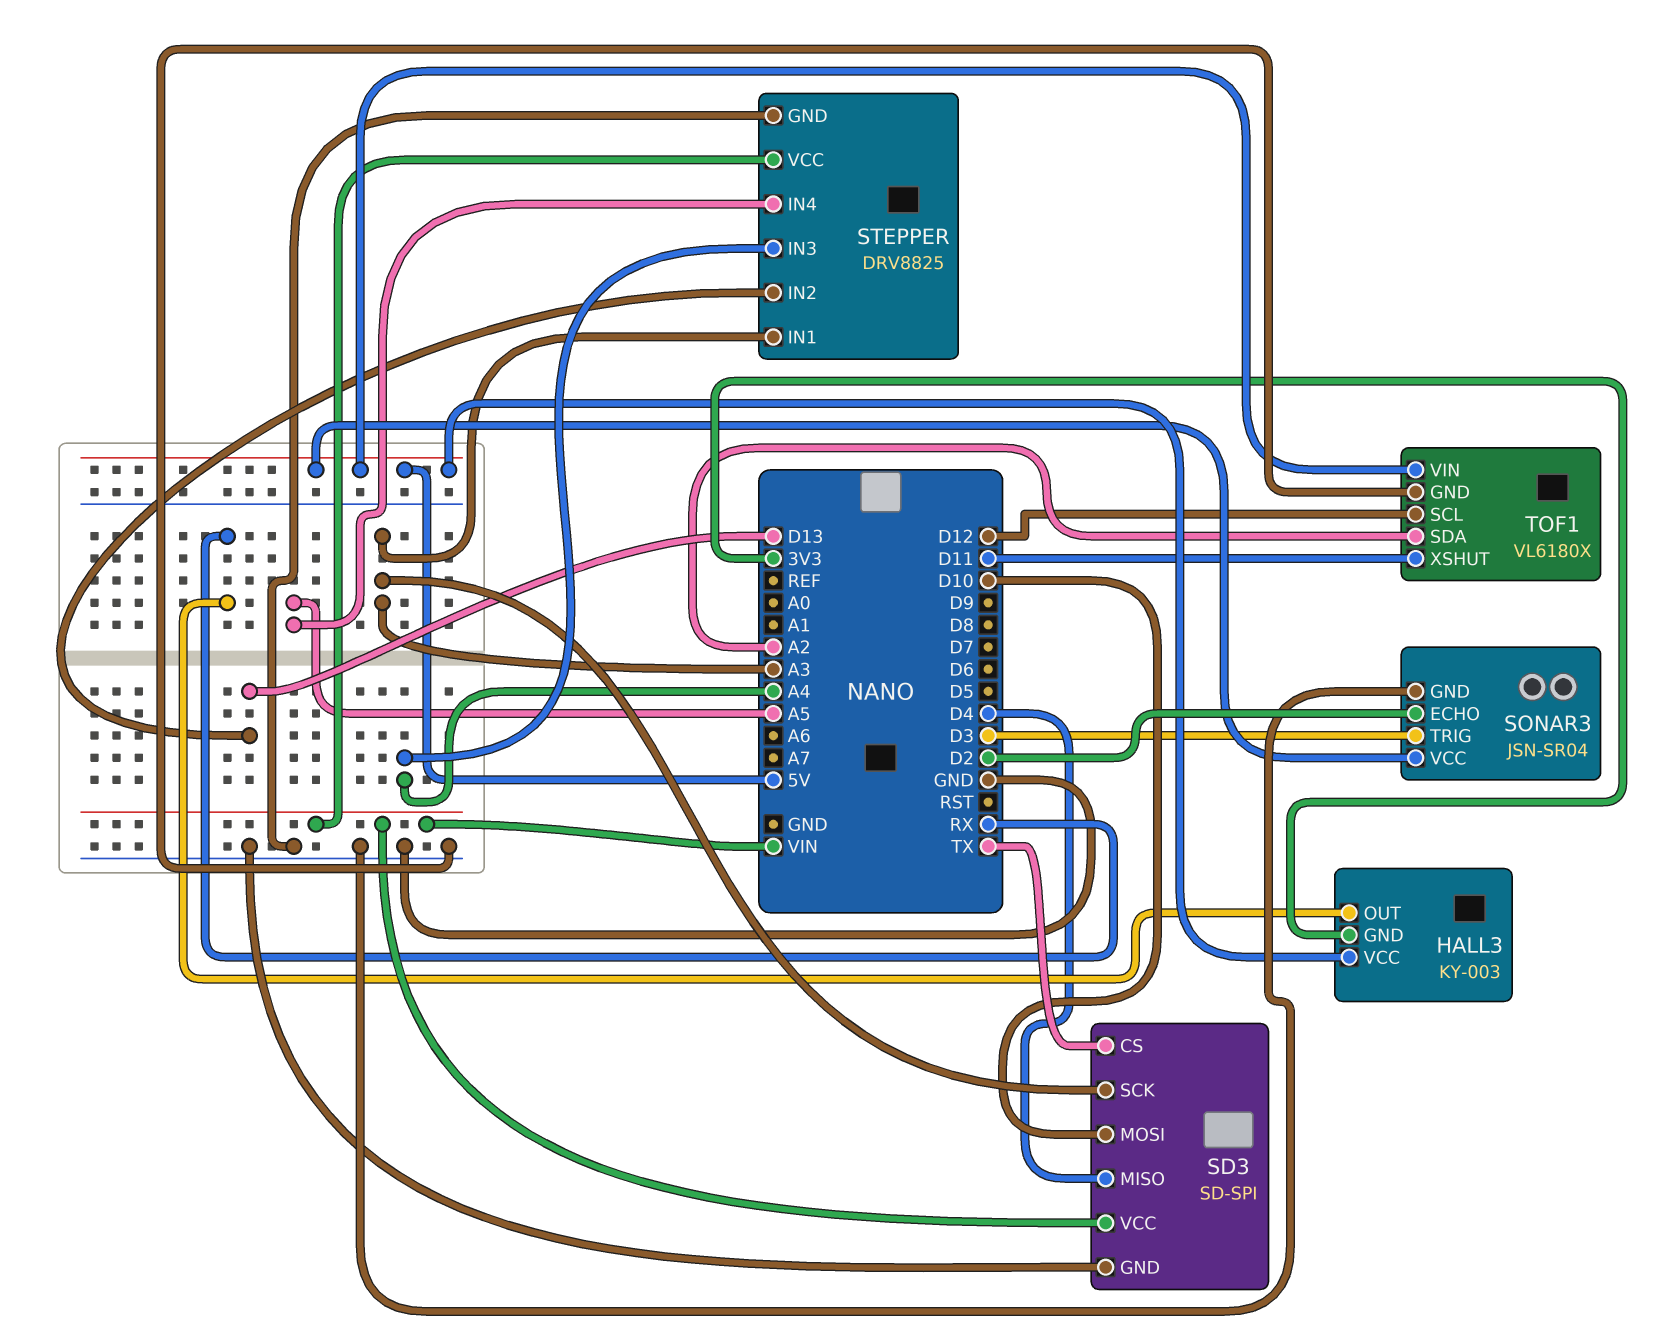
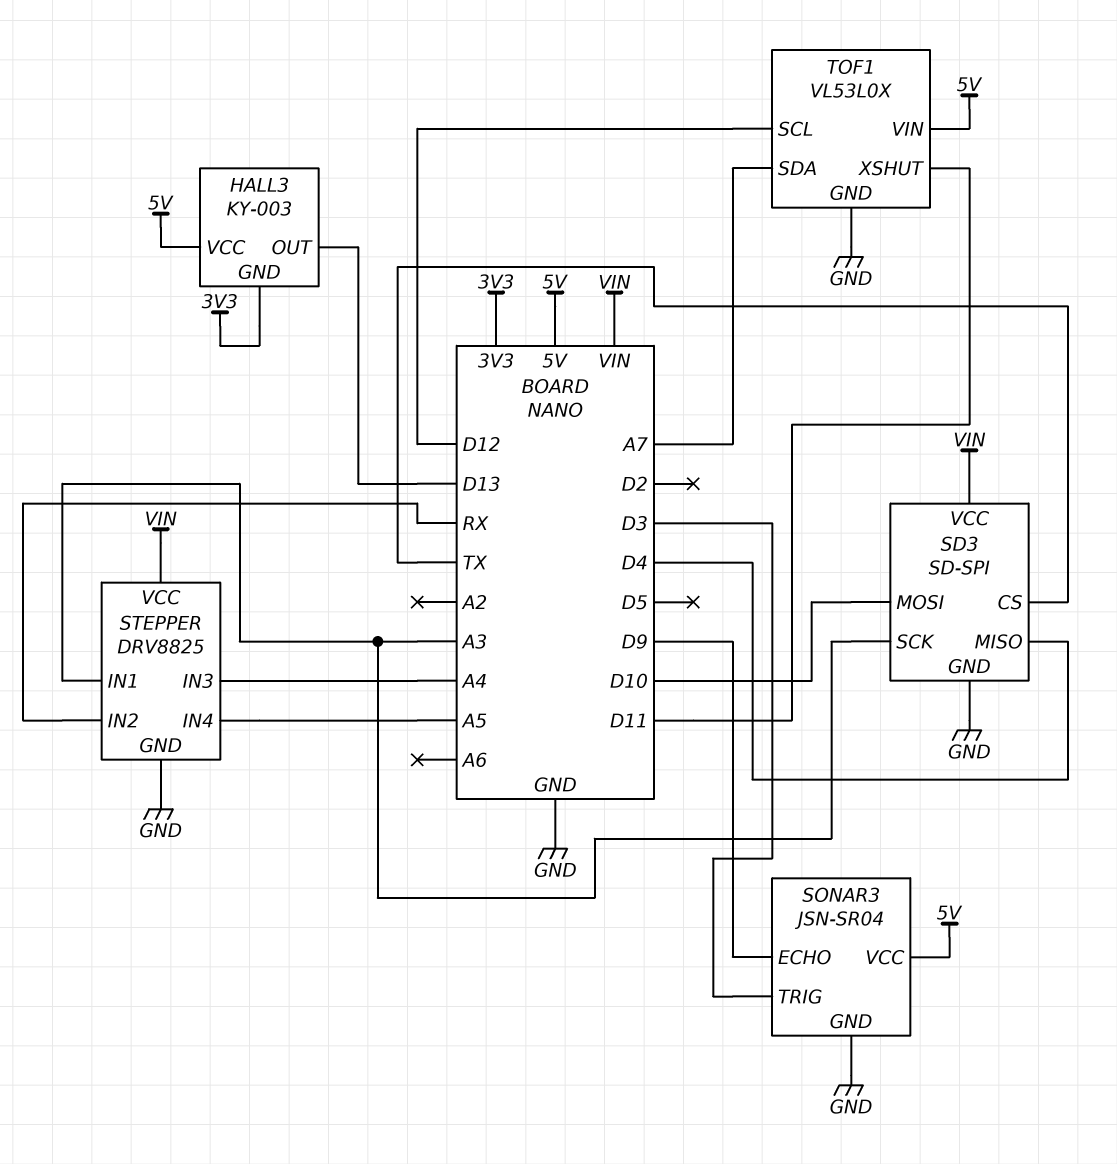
HALL3 pin OUT: RX -> D13
SONAR3 pin ECHO: D2 -> D9
STEPPER pin IN2: D13 -> RX
TOF1: VL6180X -> VL53L0X
TOF1 pin SDA: A2 -> A7

